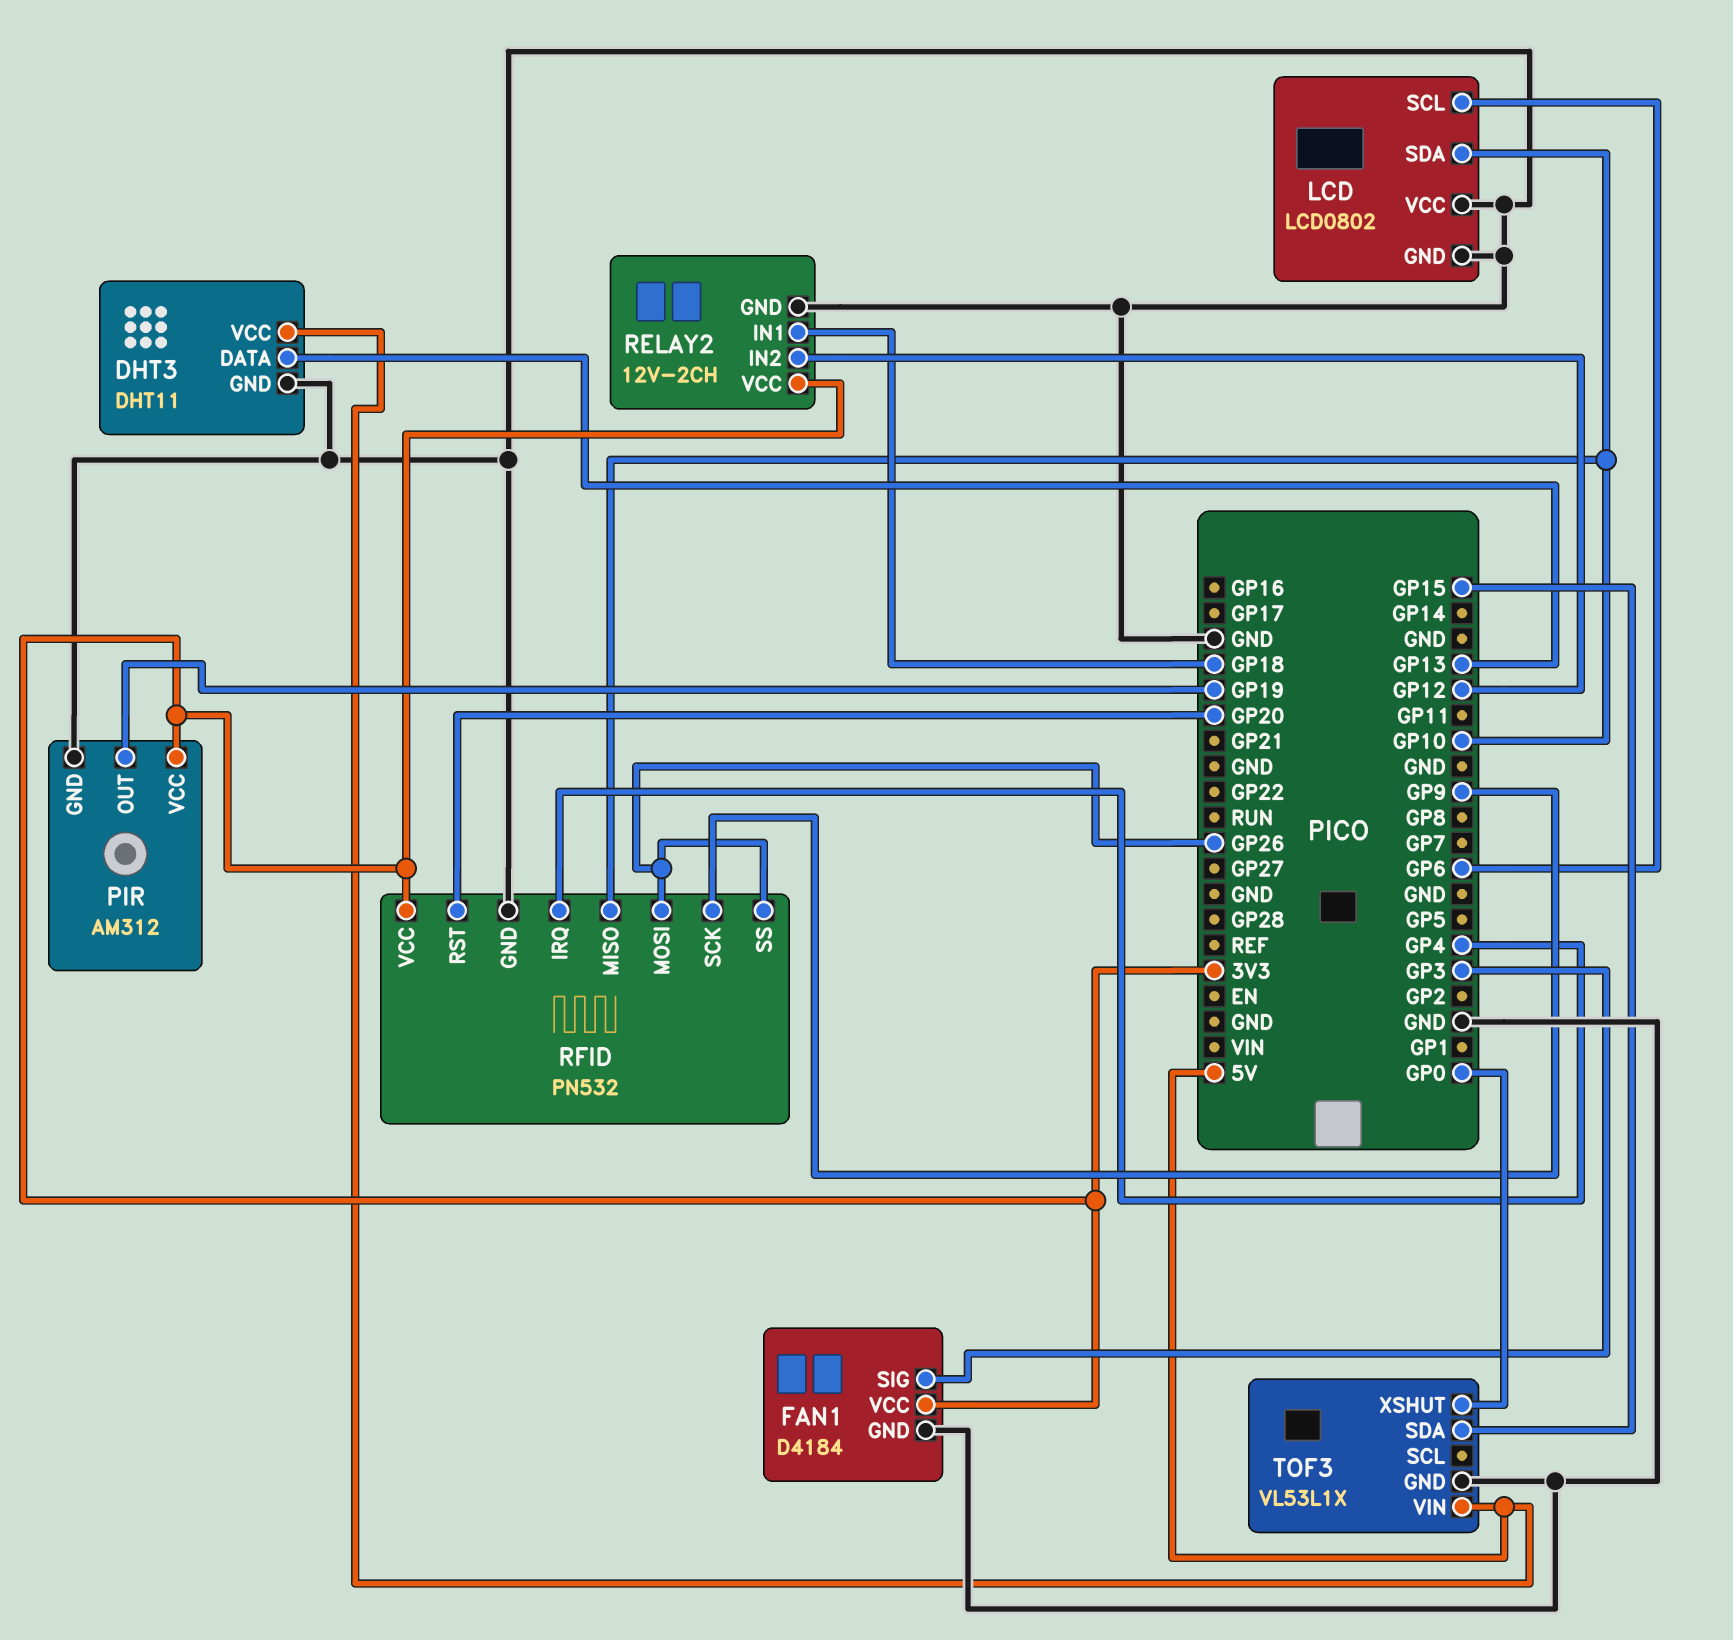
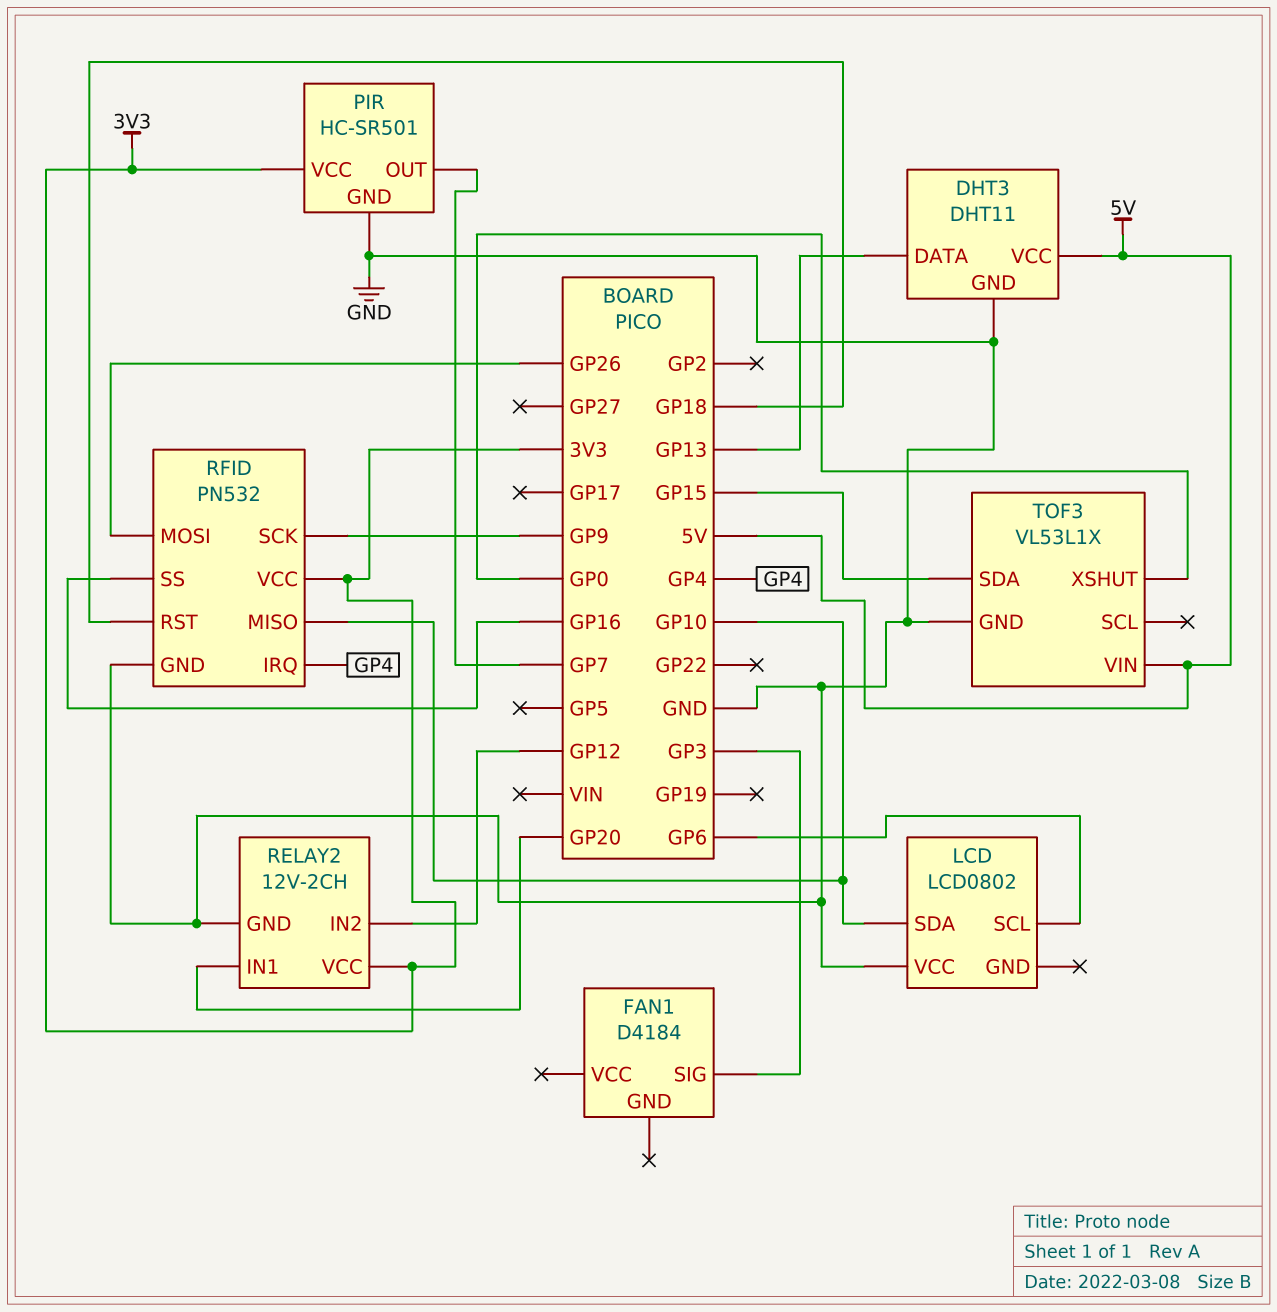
FAN1 pin GND: GND -> none
FAN1 pin VCC: 3V3 -> none
LCD pin GND: GND -> none
PIR: AM312 -> HC-SR501
PIR pin OUT: GP19 -> GP7
RELAY2 pin IN1: GP18 -> GP20
RFID pin RST: GP20 -> GP18
RFID pin SS: GP26 -> GP16

